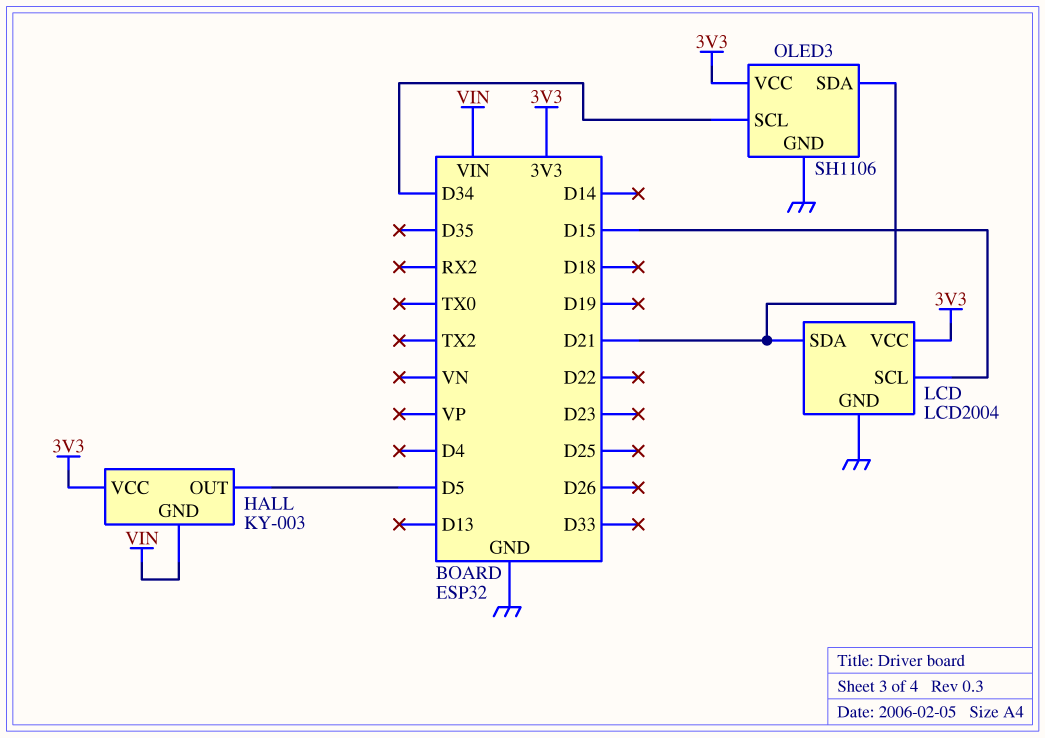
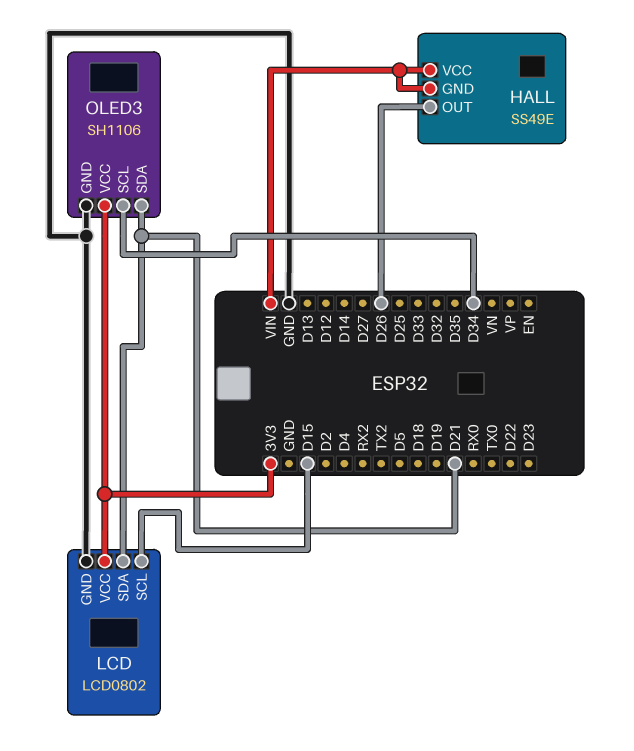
HALL: KY-003 -> SS49E
HALL pin OUT: D5 -> D26
HALL pin VCC: 3V3 -> VIN
LCD: LCD2004 -> LCD0802

